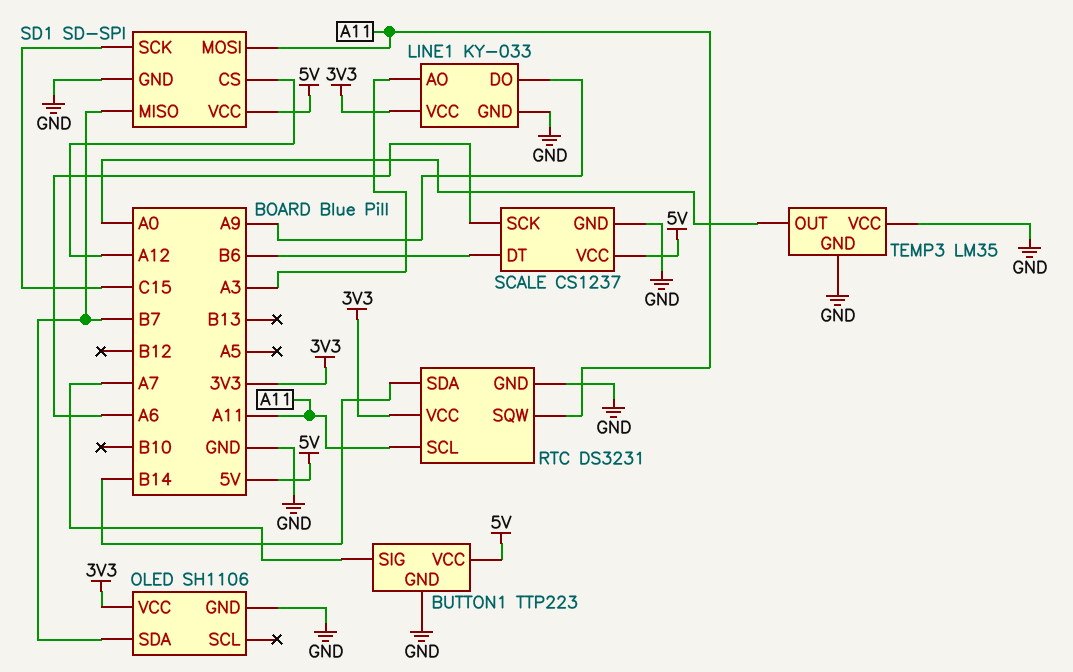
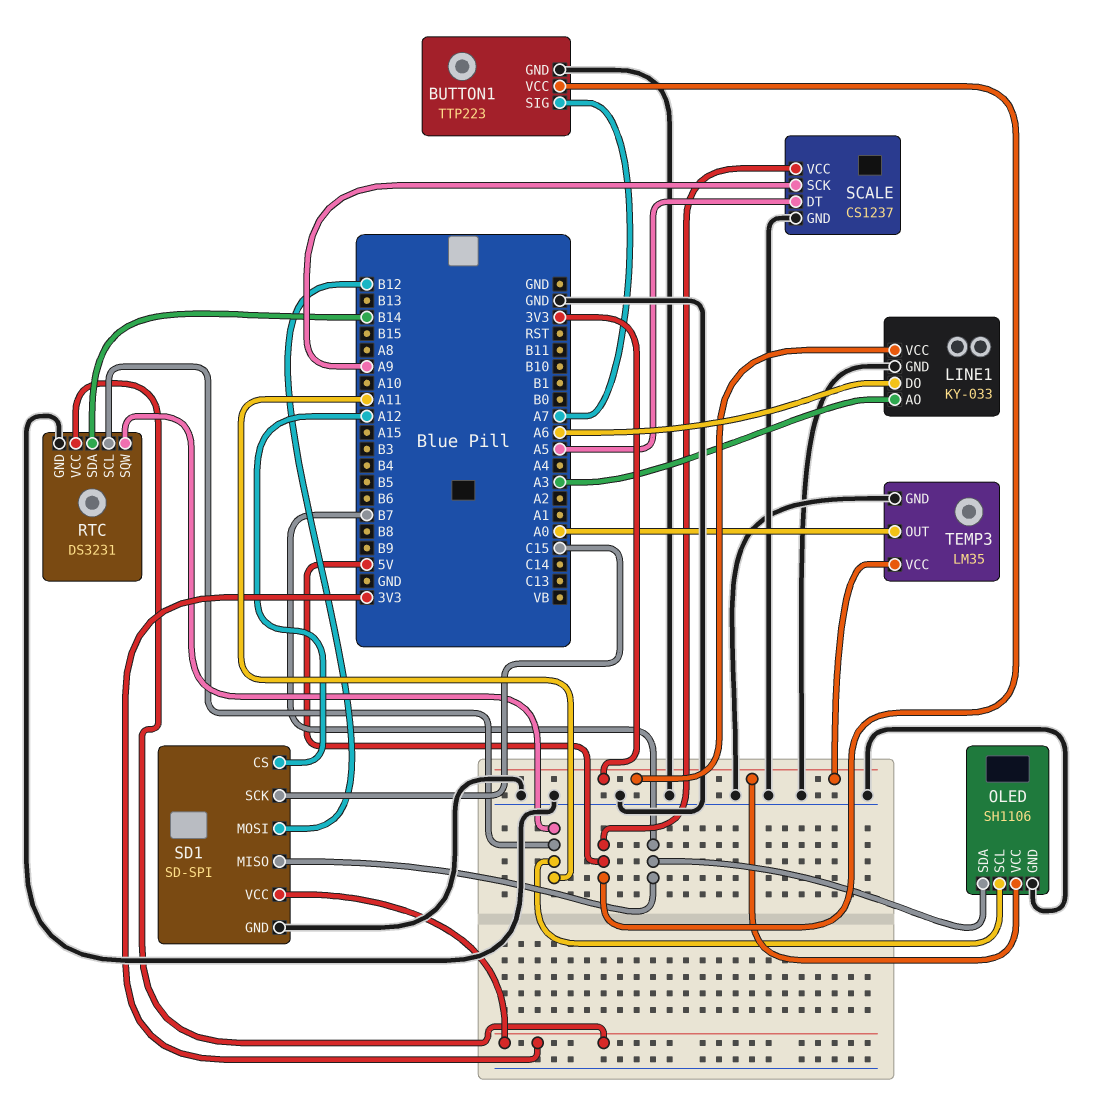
LINE1 pin DO: A9 -> A6
OLED pin SCL: none -> A11
SCALE pin DT: B6 -> A5
SCALE pin SCK: A6 -> A9
SD1 pin MOSI: A11 -> B12
SD1 pin VCC: 5V -> 3V3
TEMP3 pin VCC: GND -> 3V3

